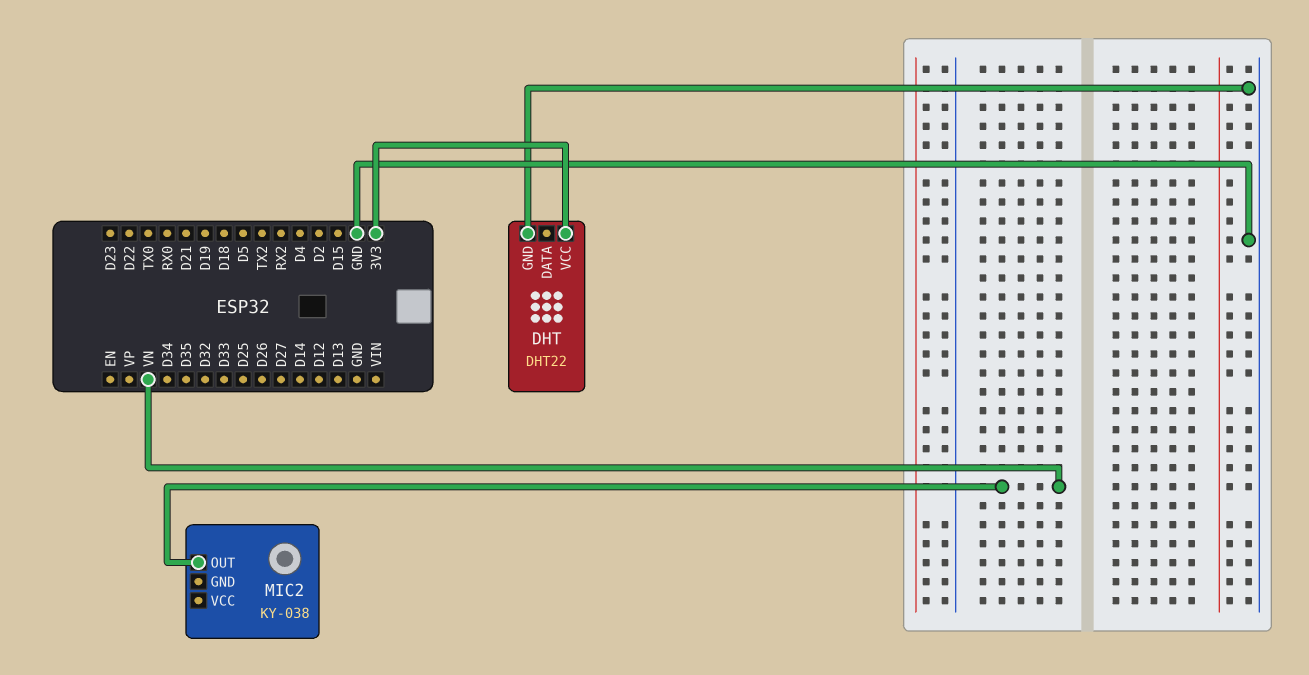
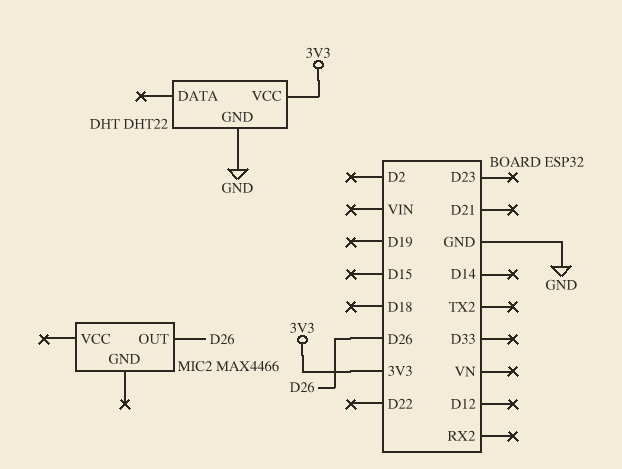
MIC2: KY-038 -> MAX4466
MIC2 pin OUT: VN -> D26

